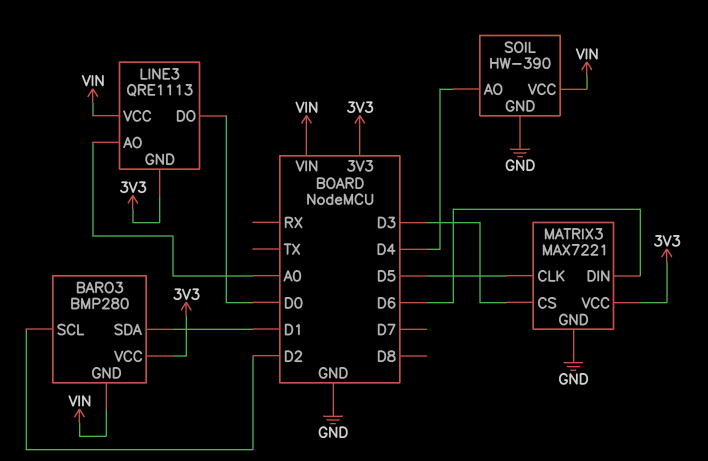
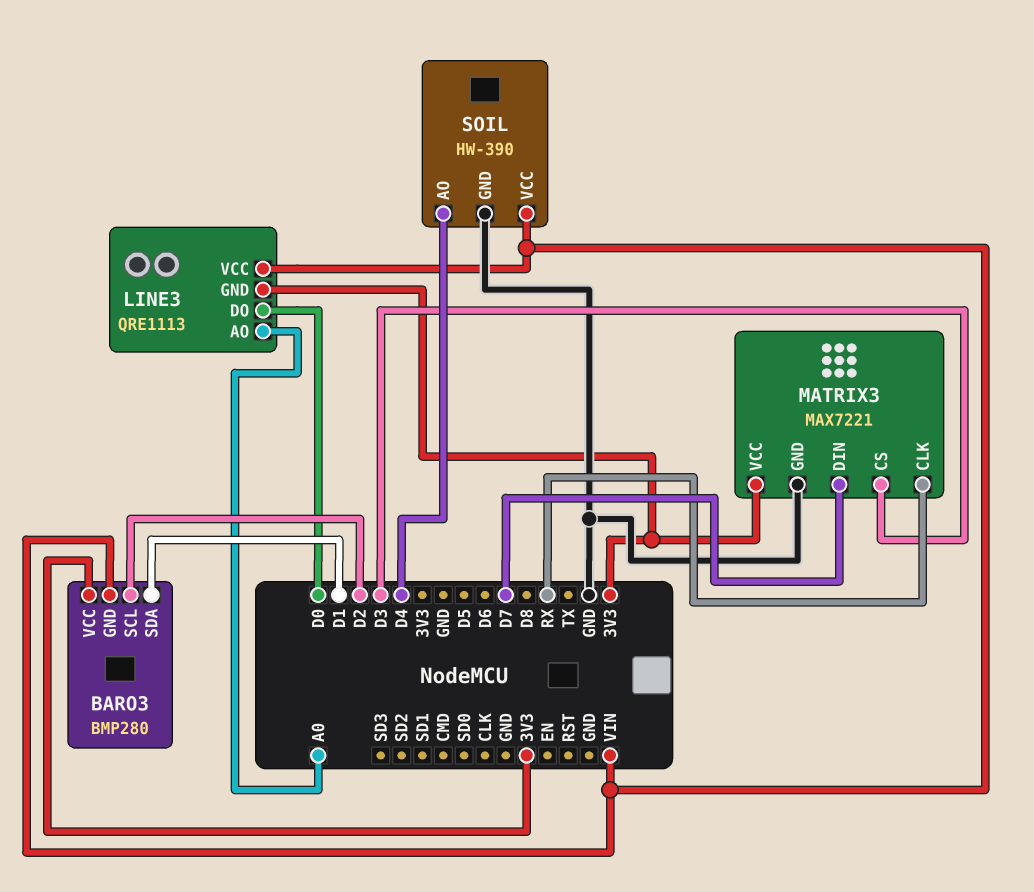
MATRIX3 pin CLK: D5 -> RX
MATRIX3 pin DIN: D6 -> D7

